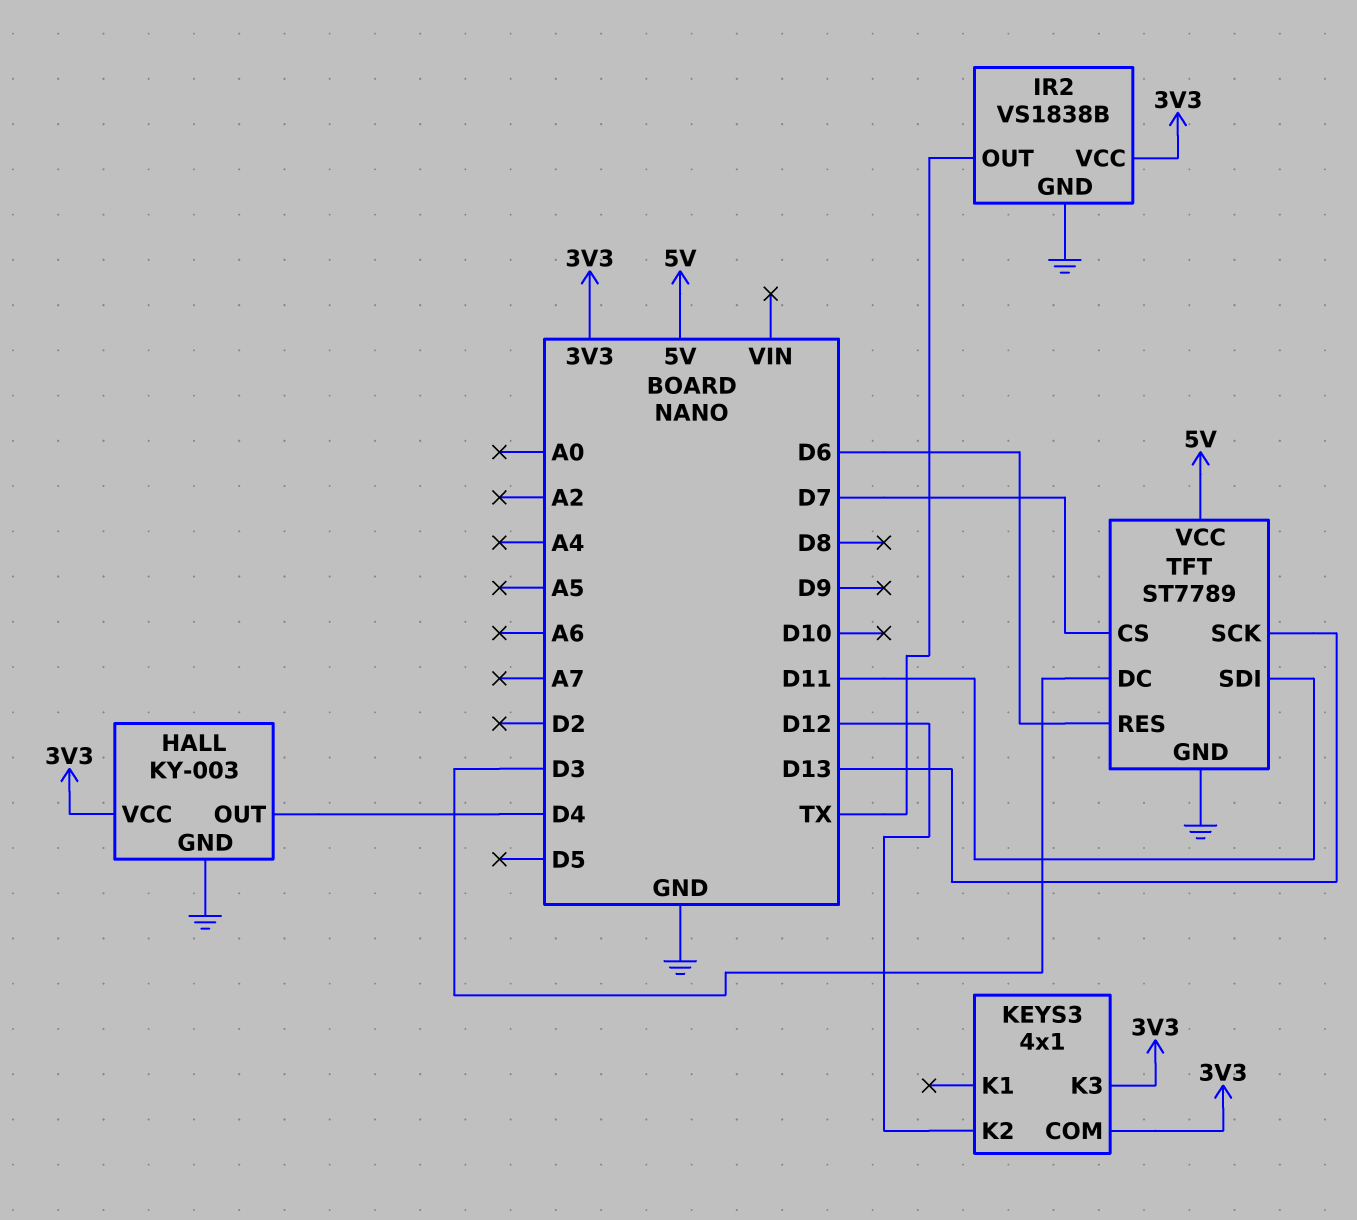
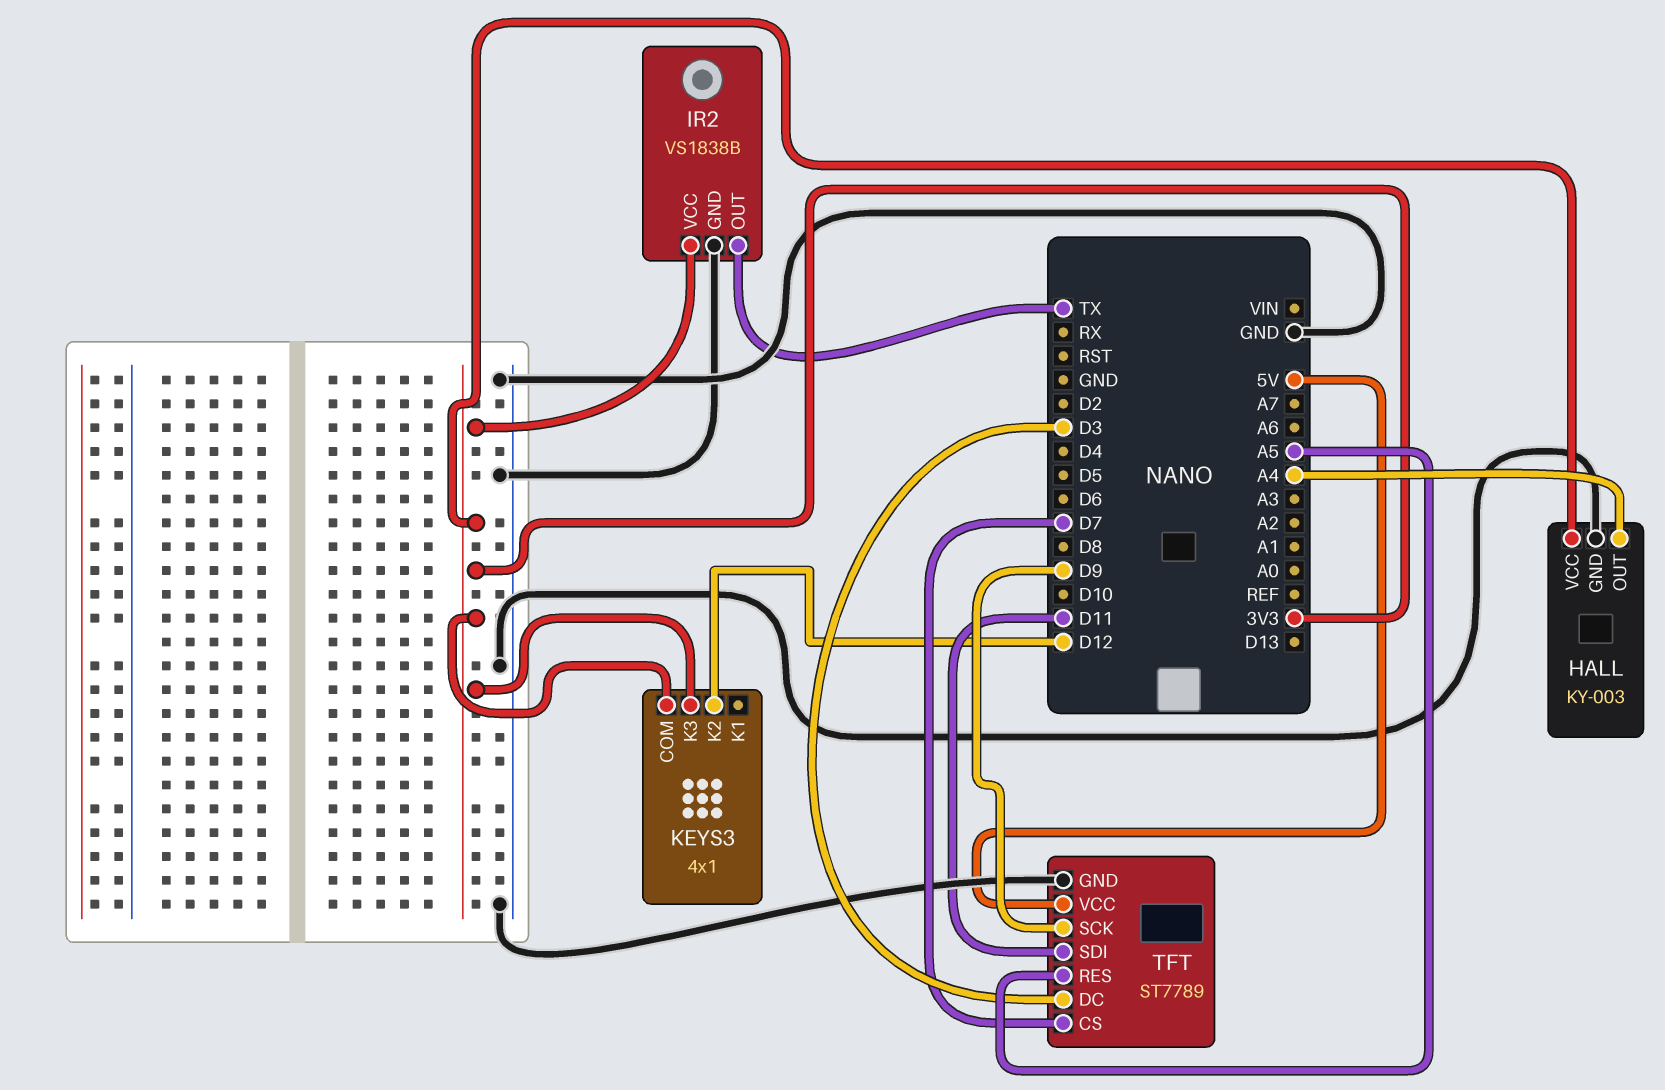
HALL pin OUT: D4 -> A4
TFT pin RES: D6 -> A5
TFT pin SCK: D13 -> D9

